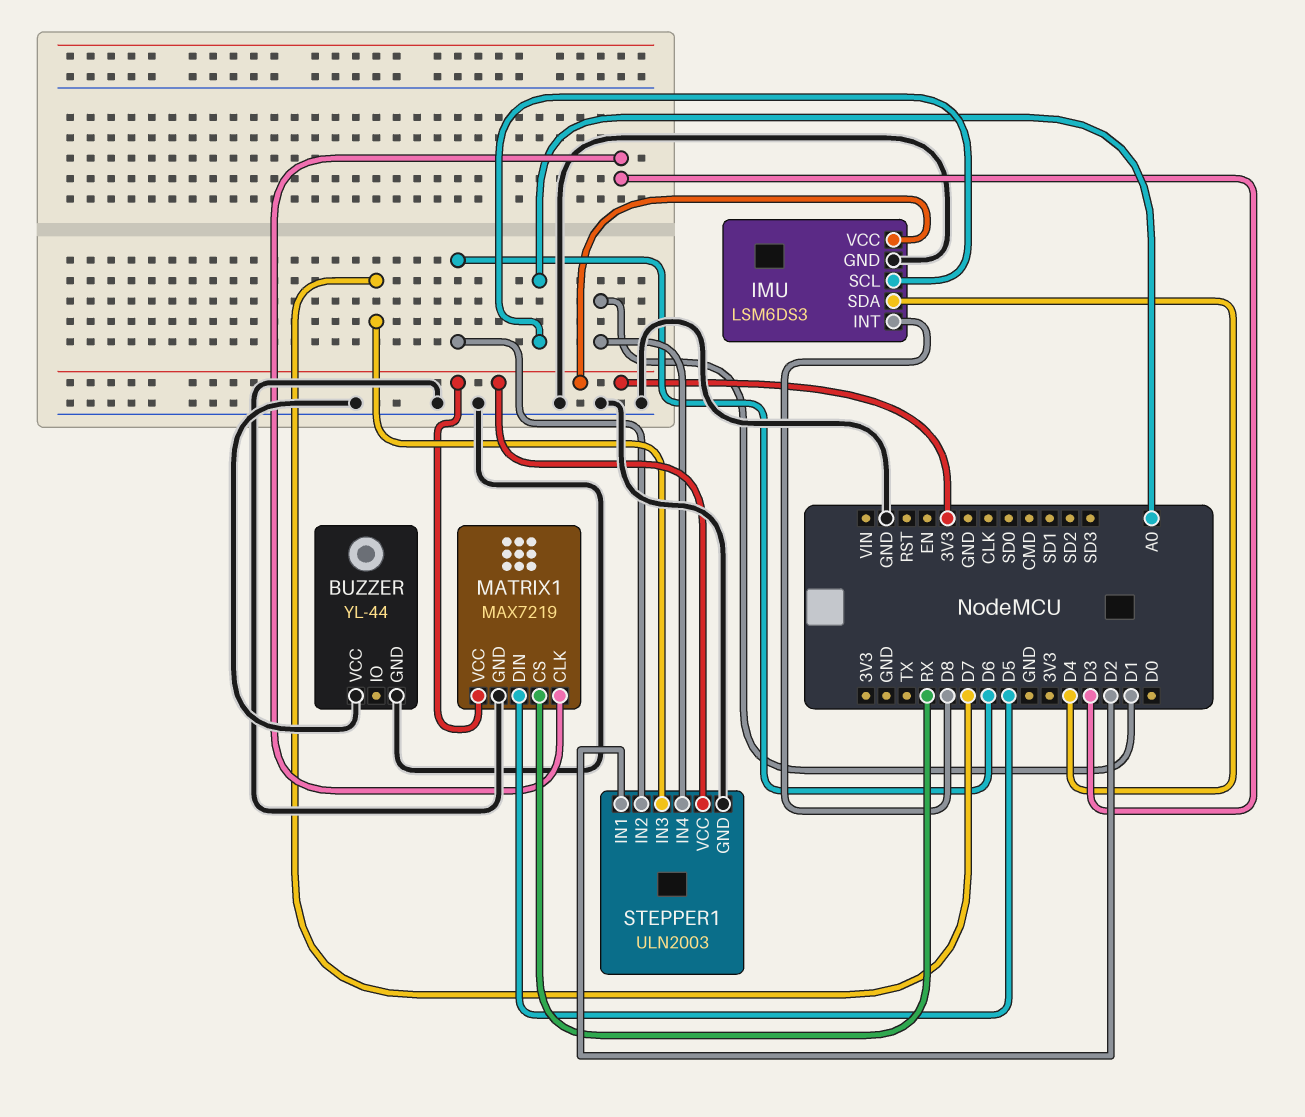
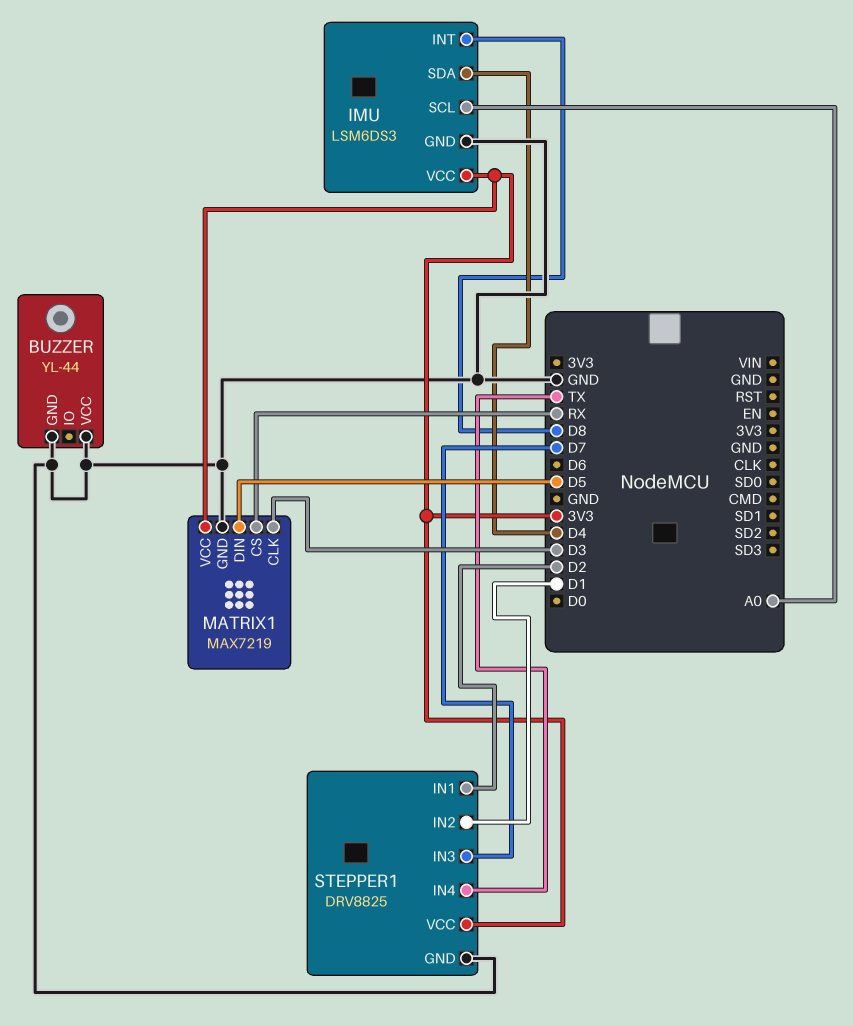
STEPPER1: ULN2003 -> DRV8825
STEPPER1 pin IN2: D6 -> D1
STEPPER1 pin IN4: D1 -> TX

